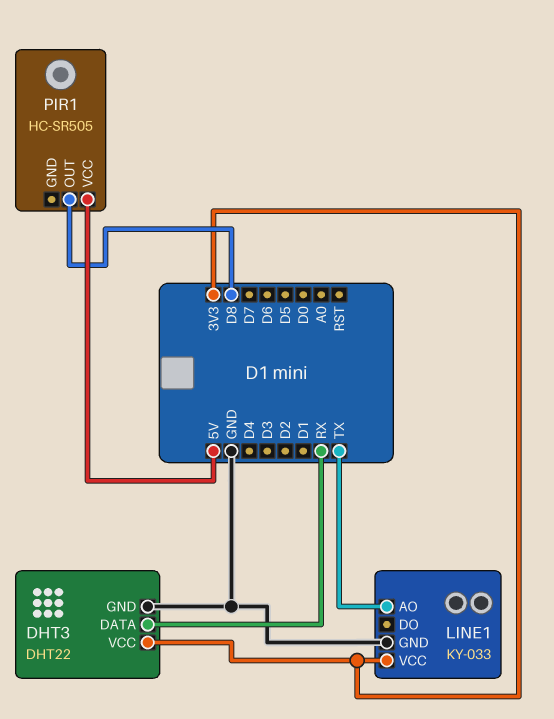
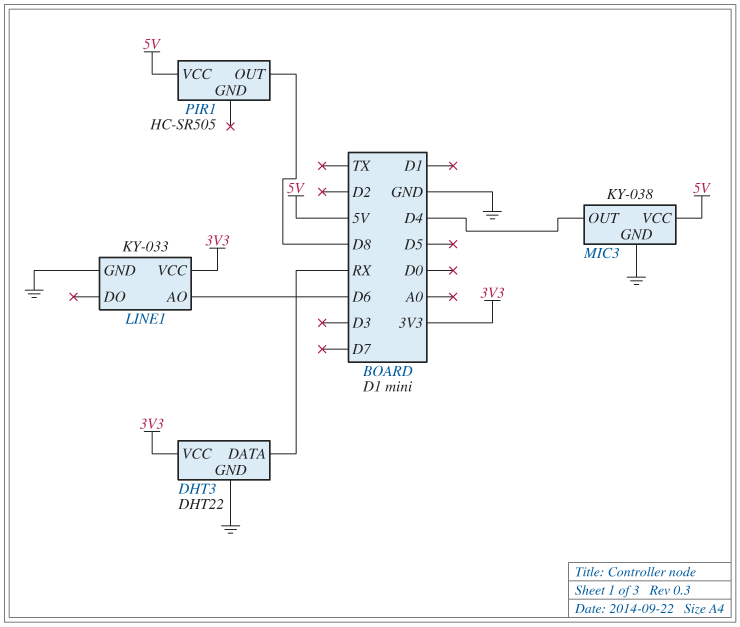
LINE1 pin AO: TX -> D6
MIC3: none -> KY-038
MIC3 pin GND: none -> GND
MIC3 pin OUT: none -> D4
MIC3 pin VCC: none -> 5V

